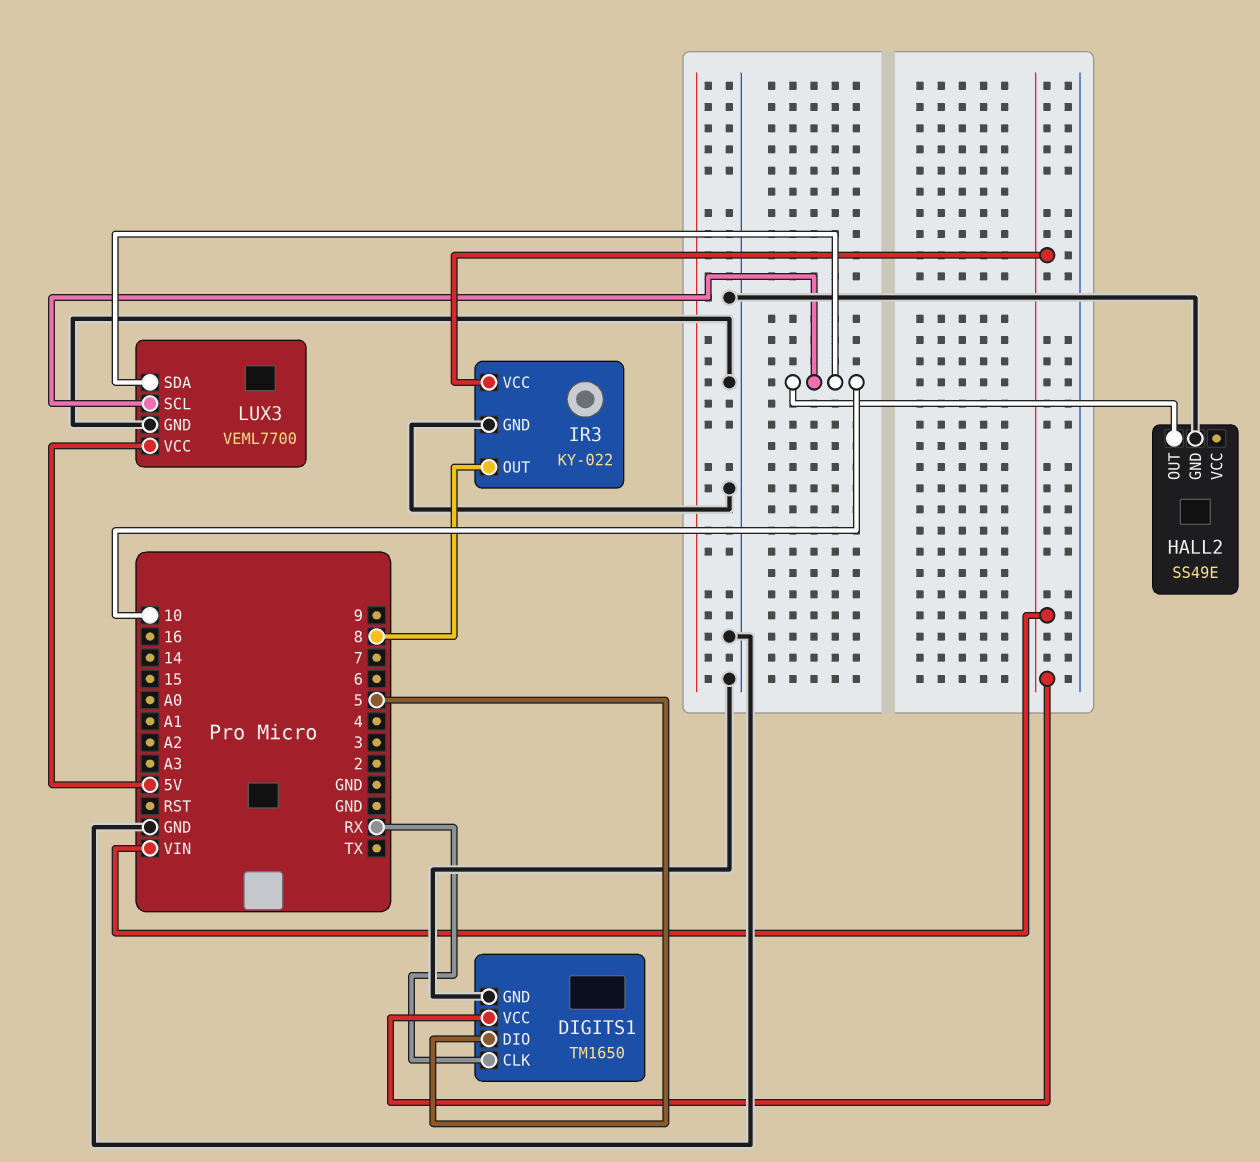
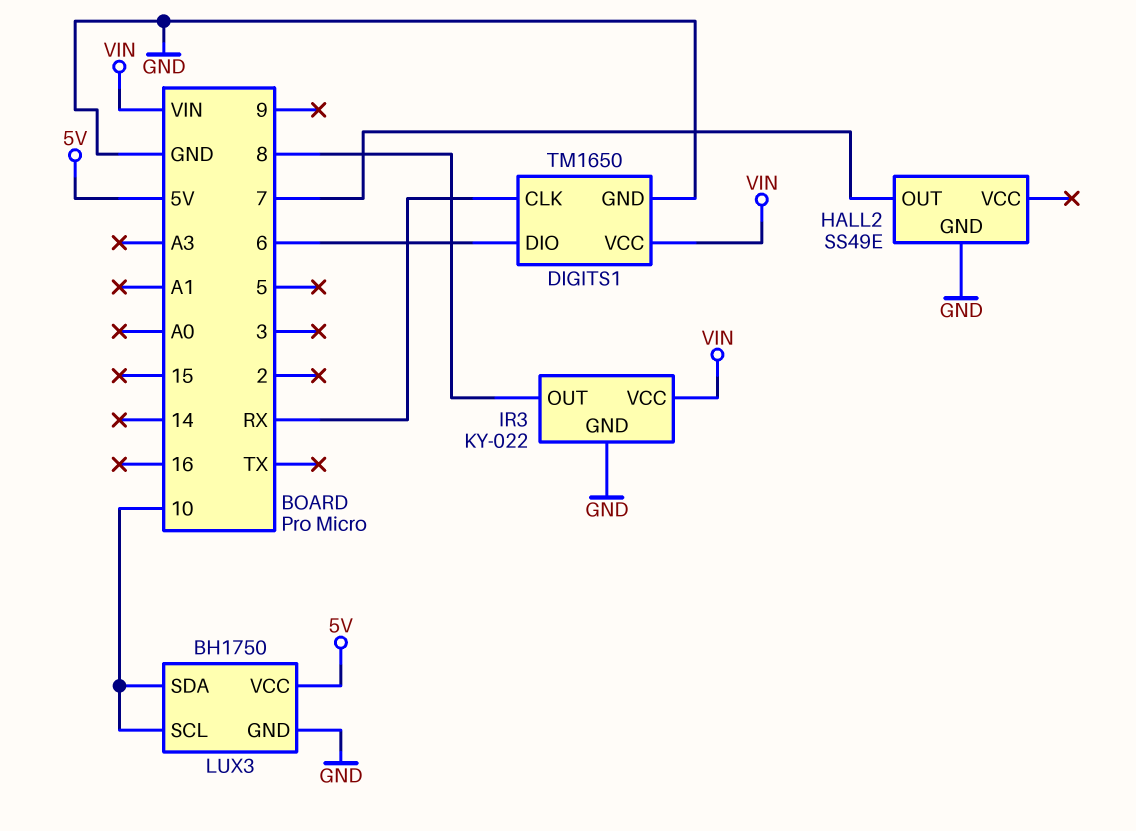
DIGITS1 pin DIO: 5 -> 6
HALL2 pin OUT: 10 -> 7
LUX3: VEML7700 -> BH1750

